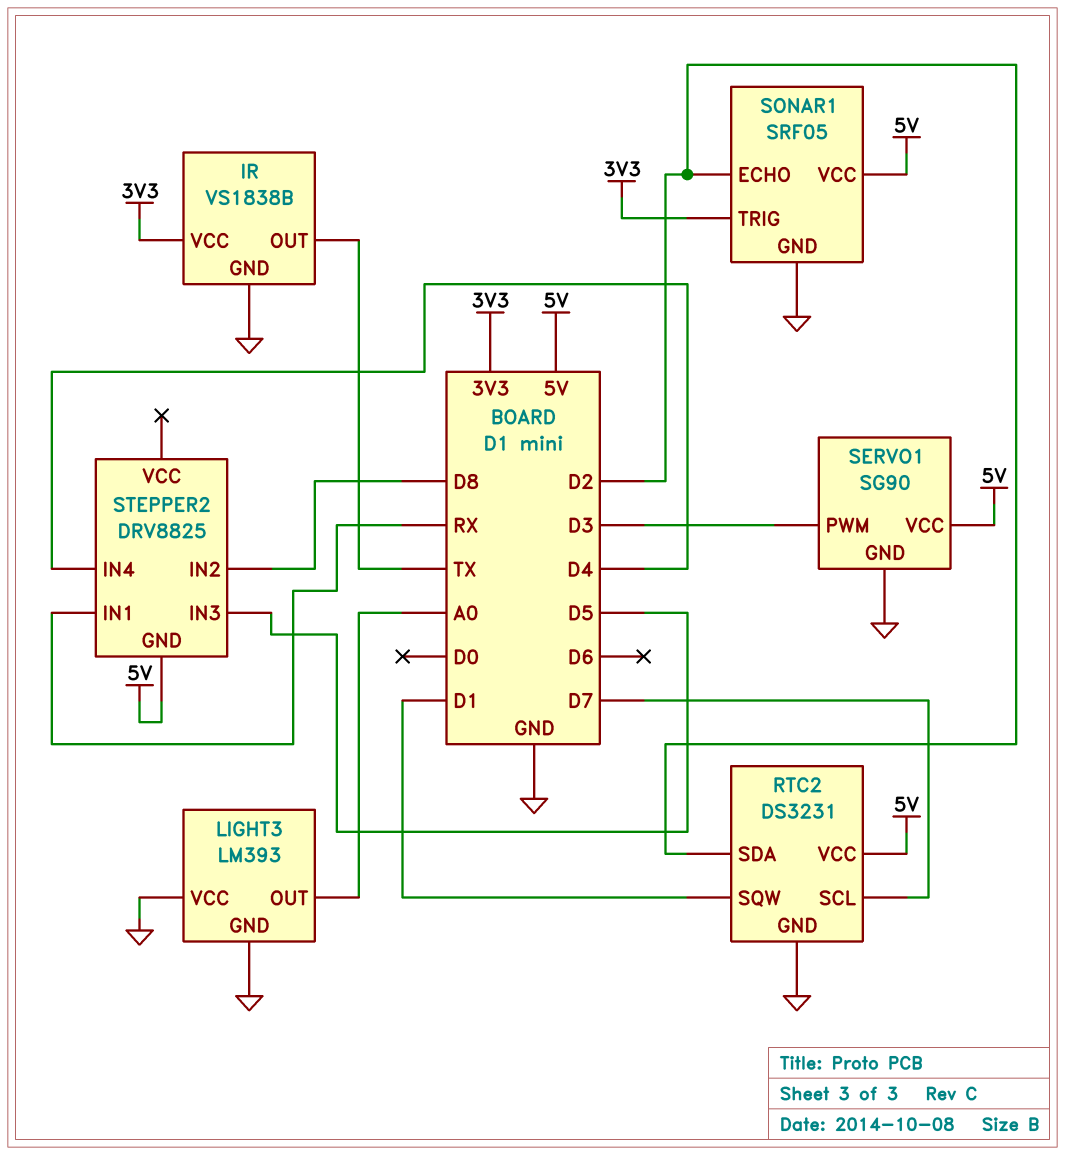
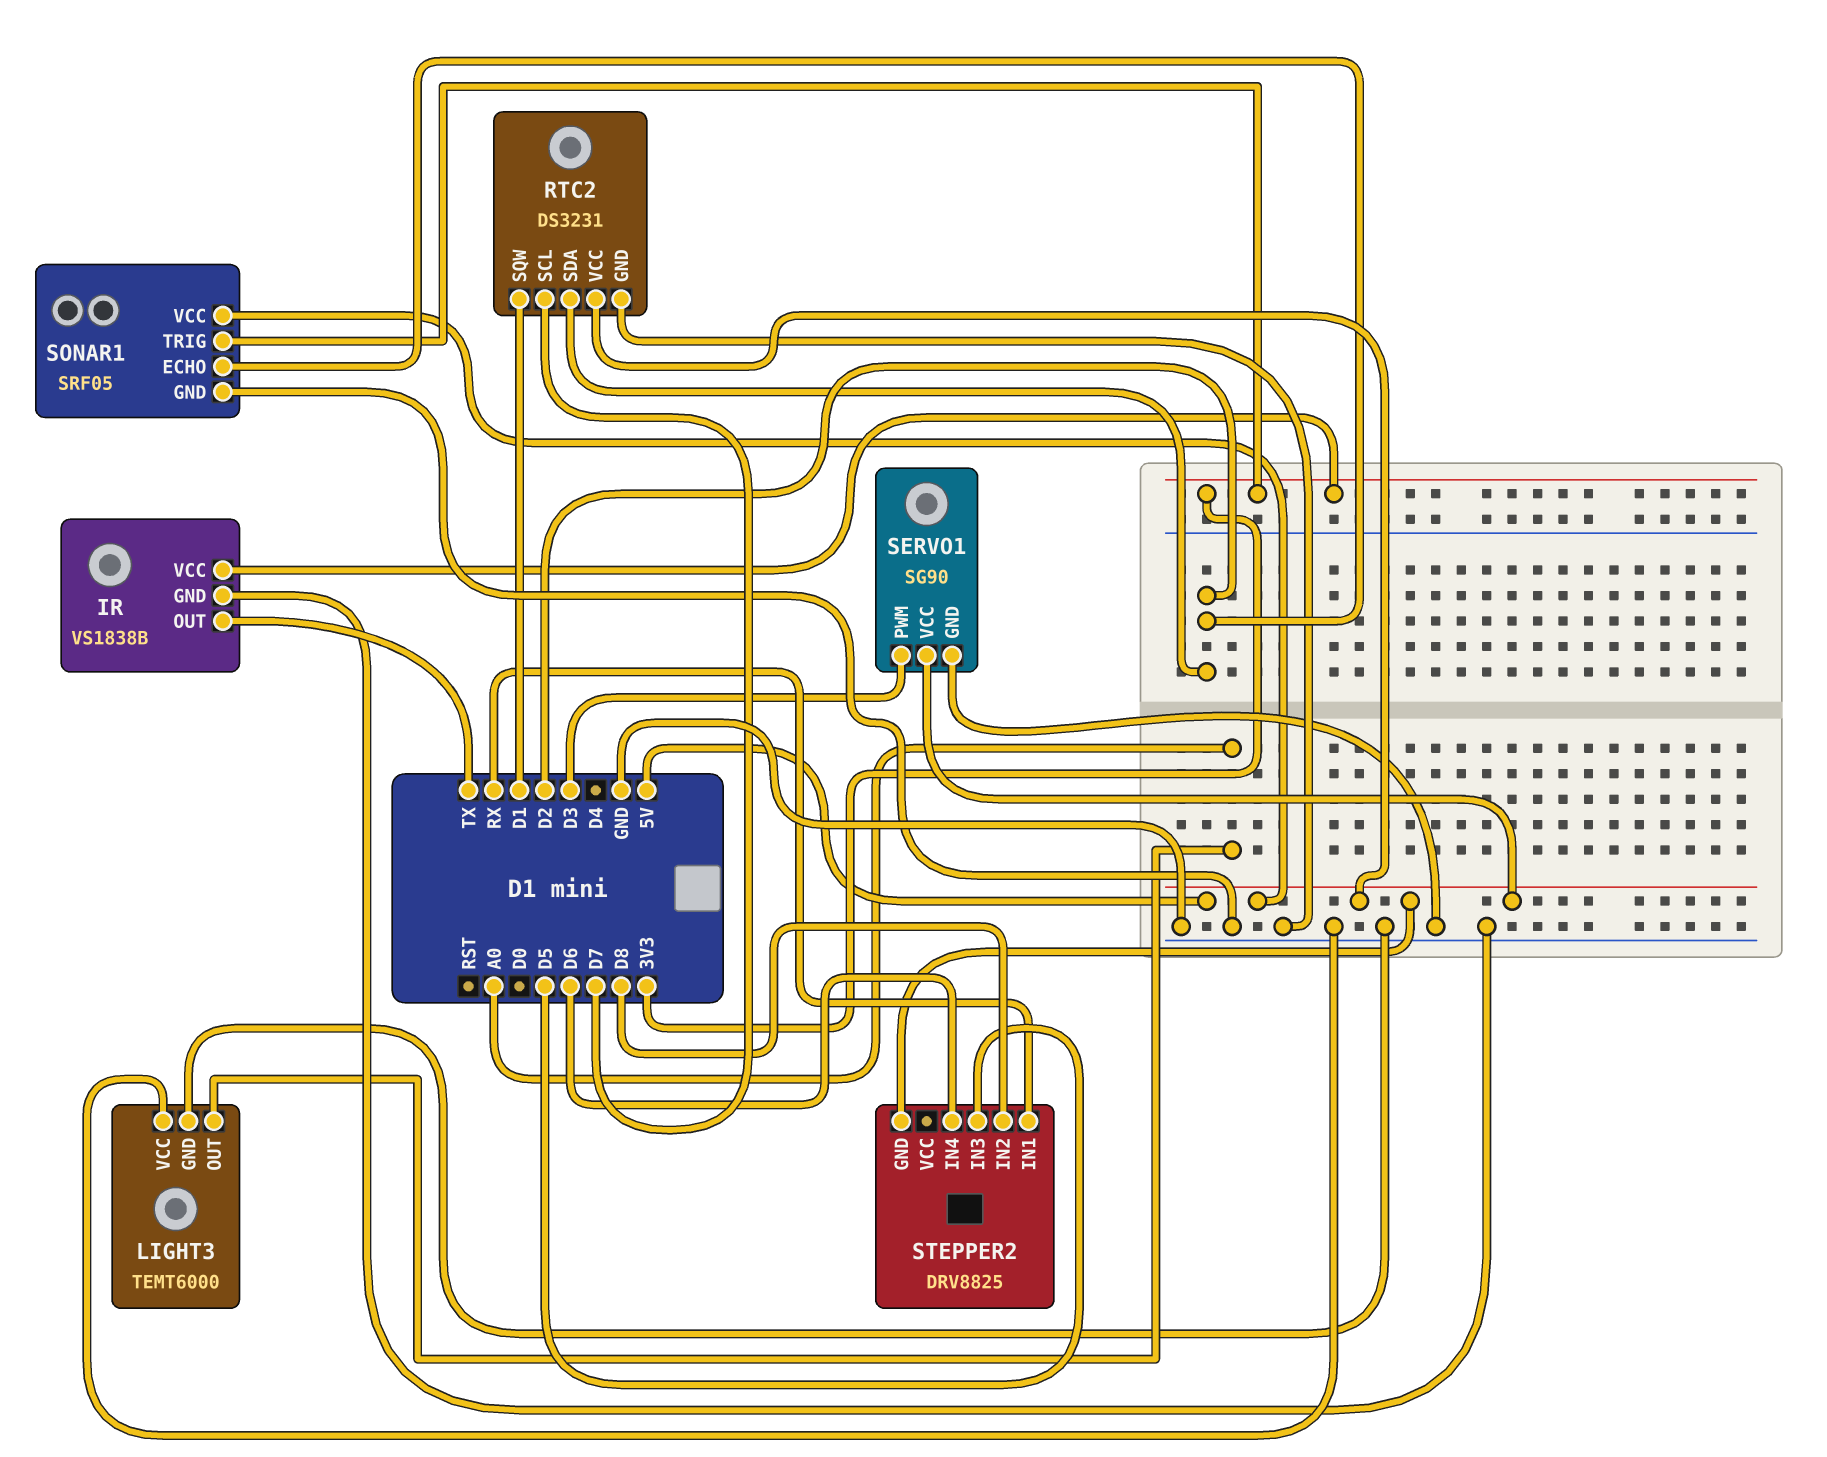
LIGHT3: LM393 -> TEMT6000
STEPPER2 pin IN4: D4 -> D6

